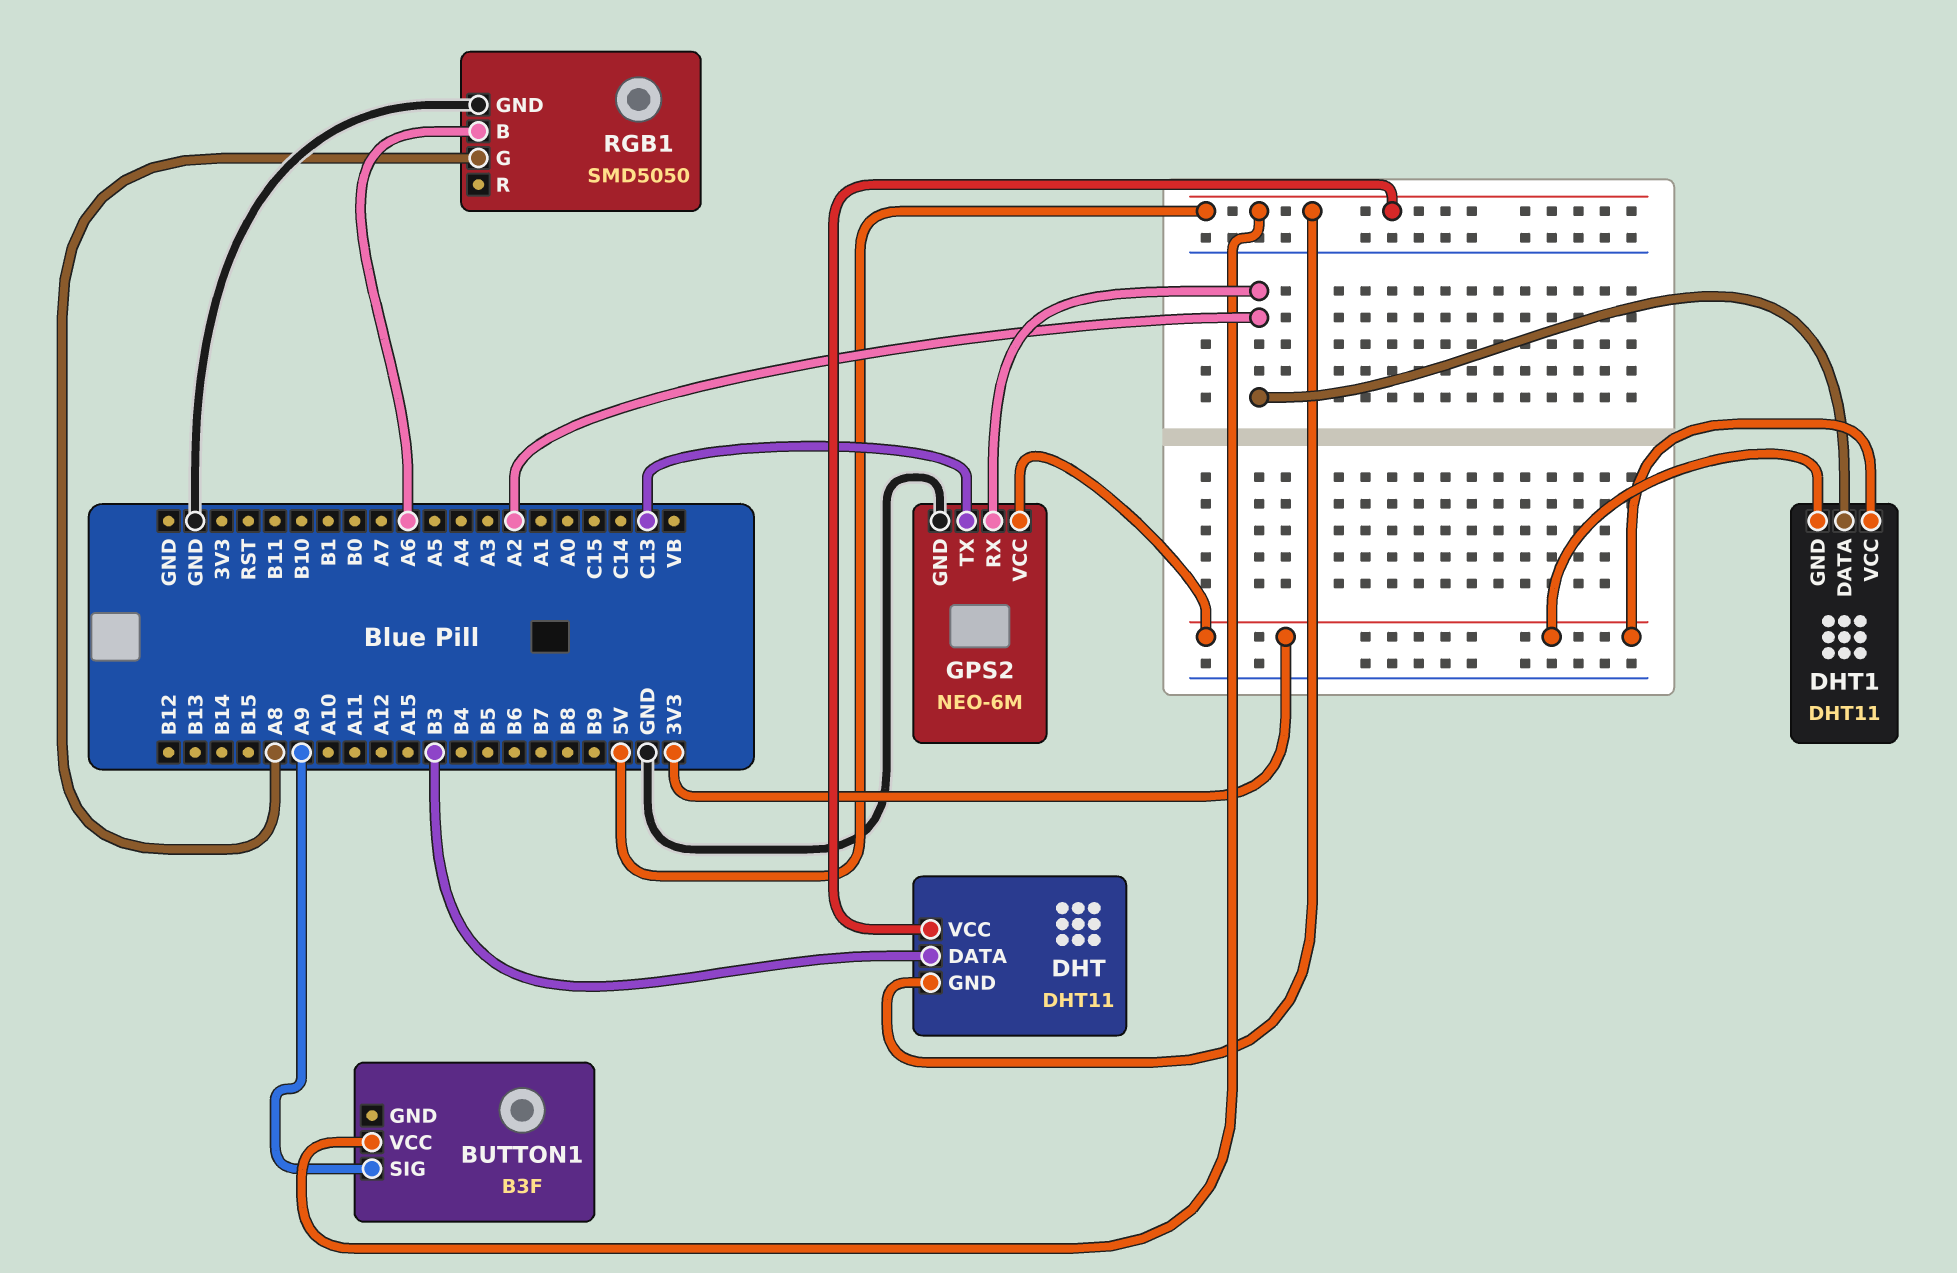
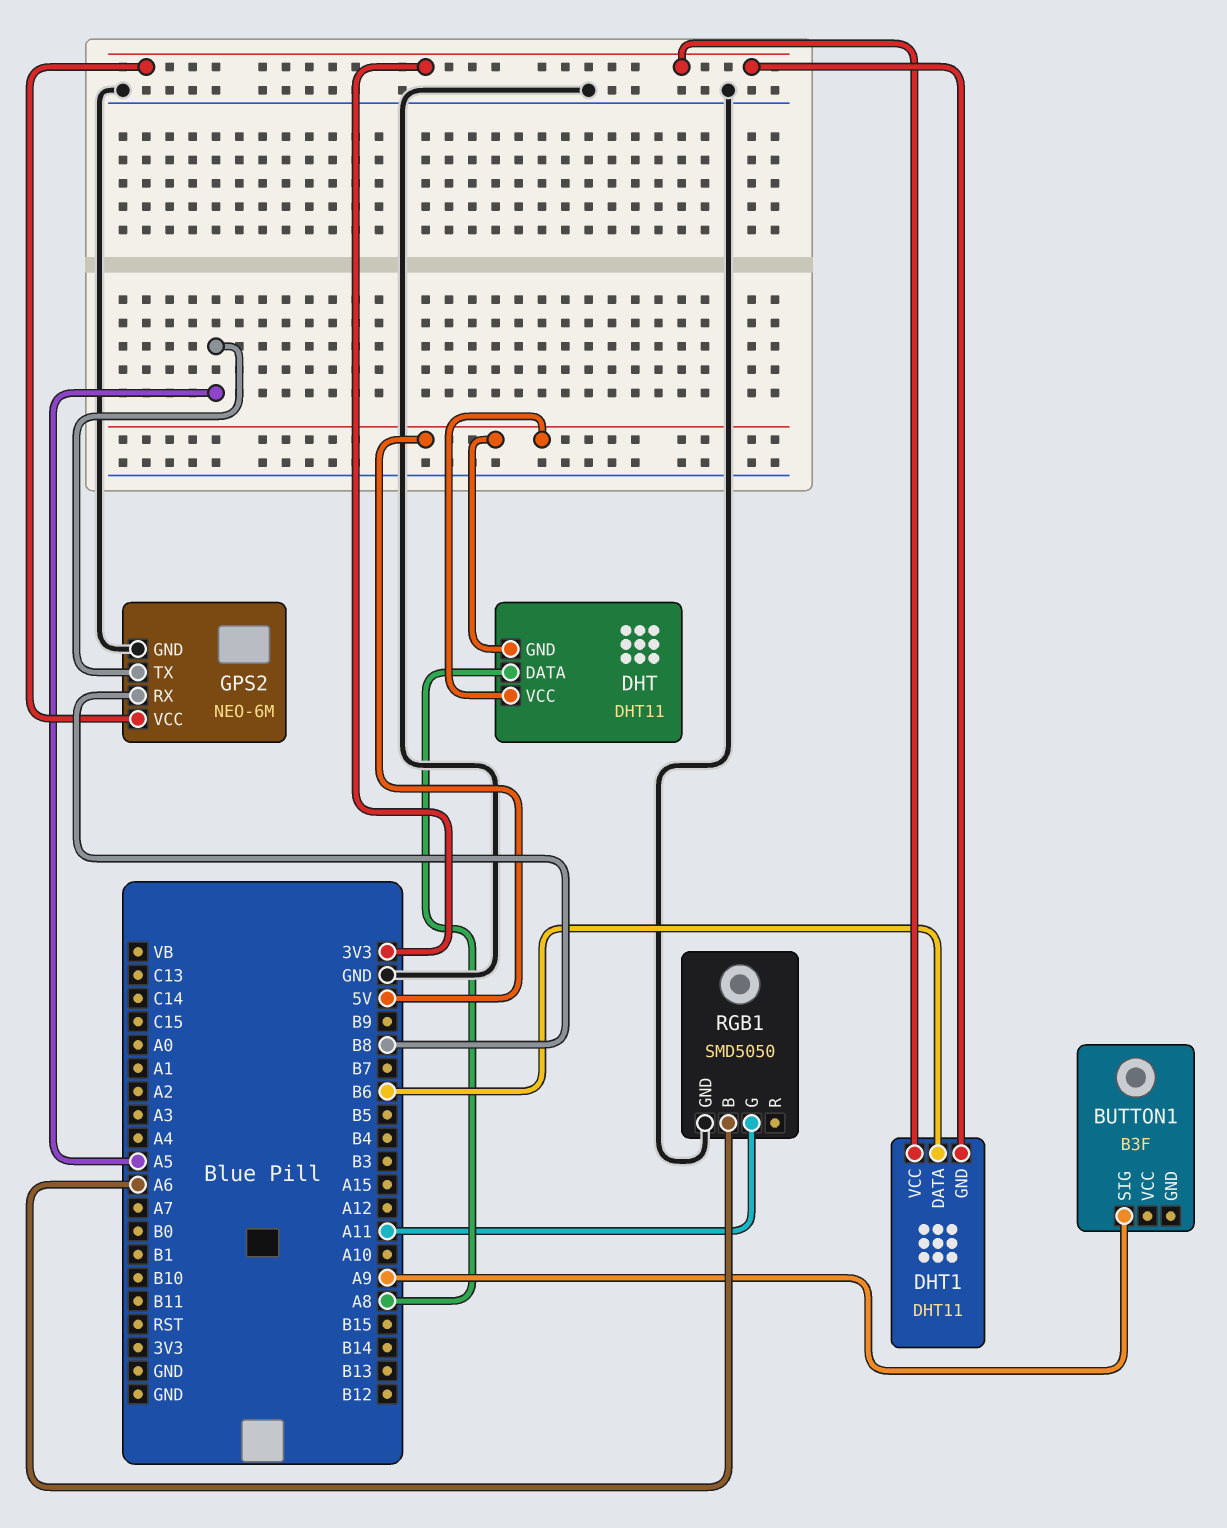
BUTTON1 pin VCC: 5V -> none
DHT pin DATA: B3 -> A8
DHT1 pin DATA: A2 -> B6
GPS2 pin RX: A2 -> B8
GPS2 pin TX: C13 -> A5
RGB1 pin G: A8 -> A11

